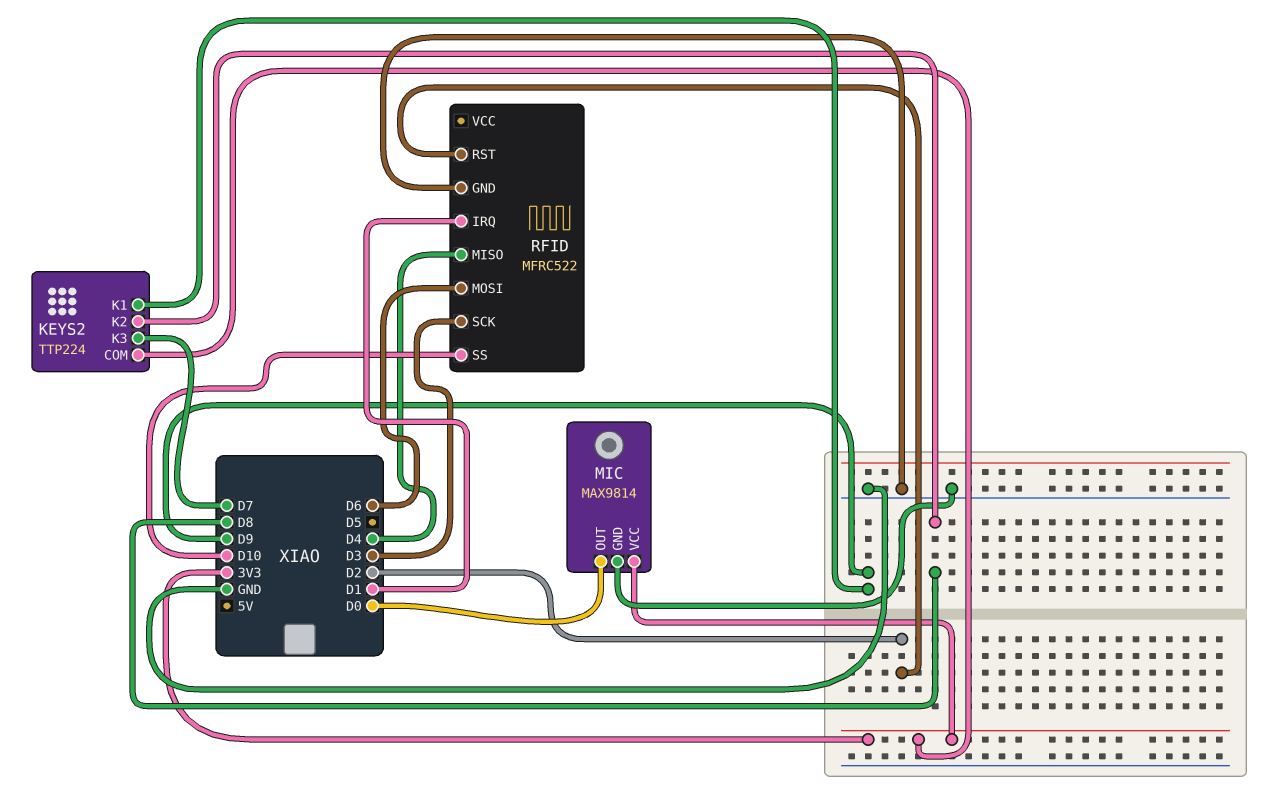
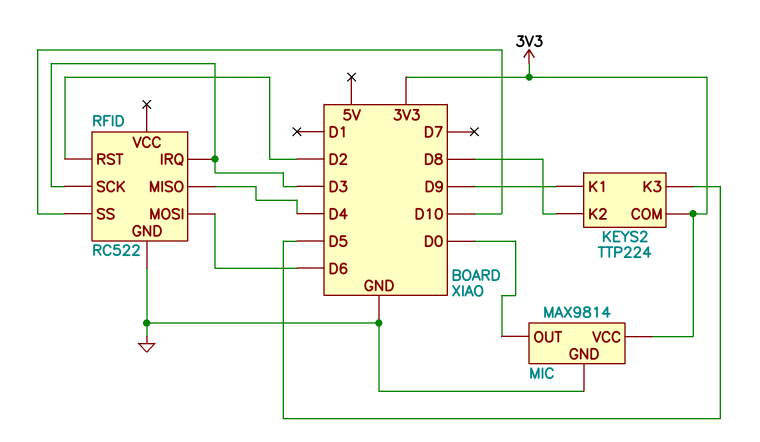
KEYS2 pin K3: D7 -> D5
RFID: MFRC522 -> RC522
RFID pin IRQ: D1 -> D3

